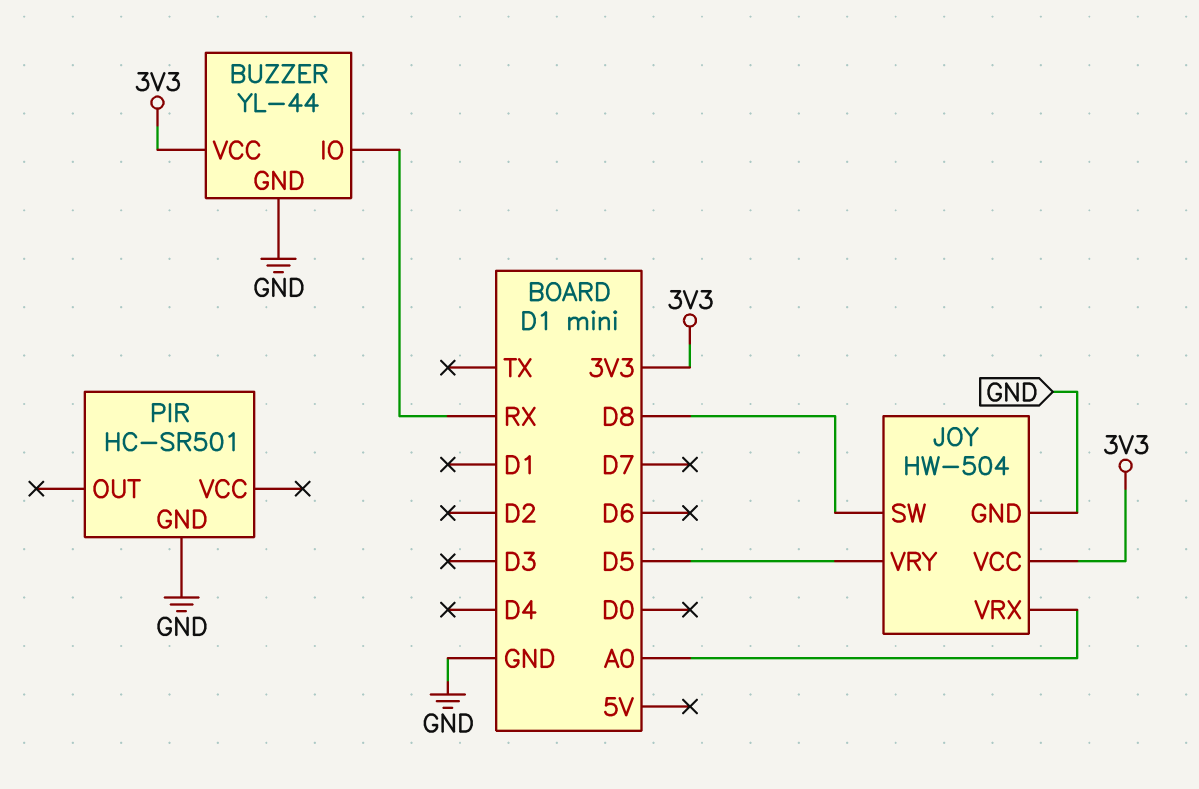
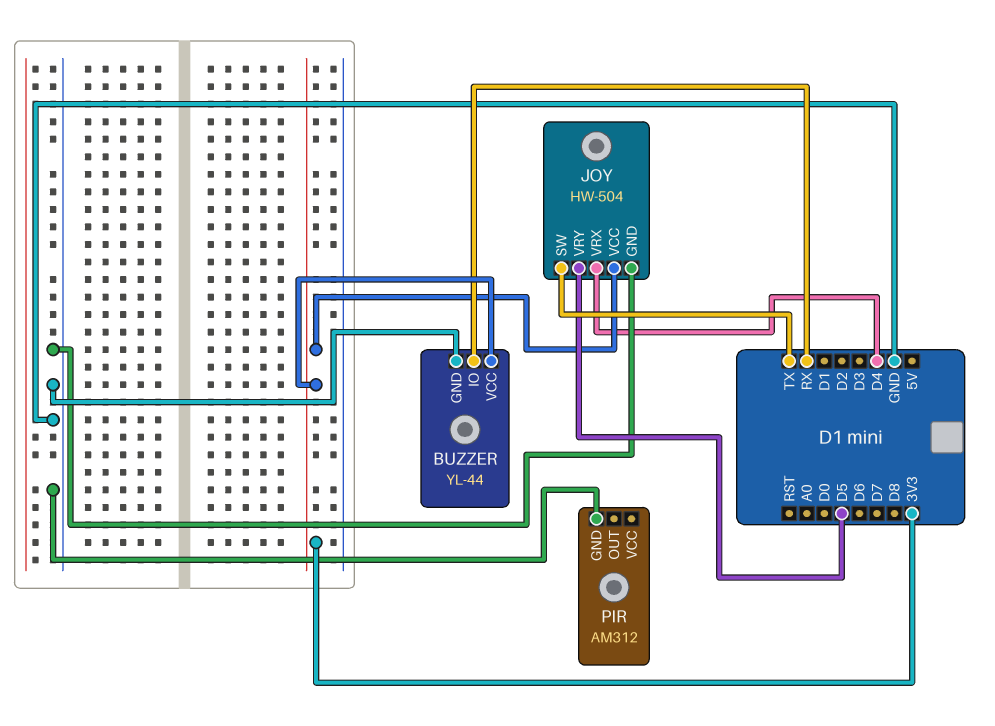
JOY pin SW: D8 -> TX
JOY pin VRX: A0 -> D4
PIR: HC-SR501 -> AM312

